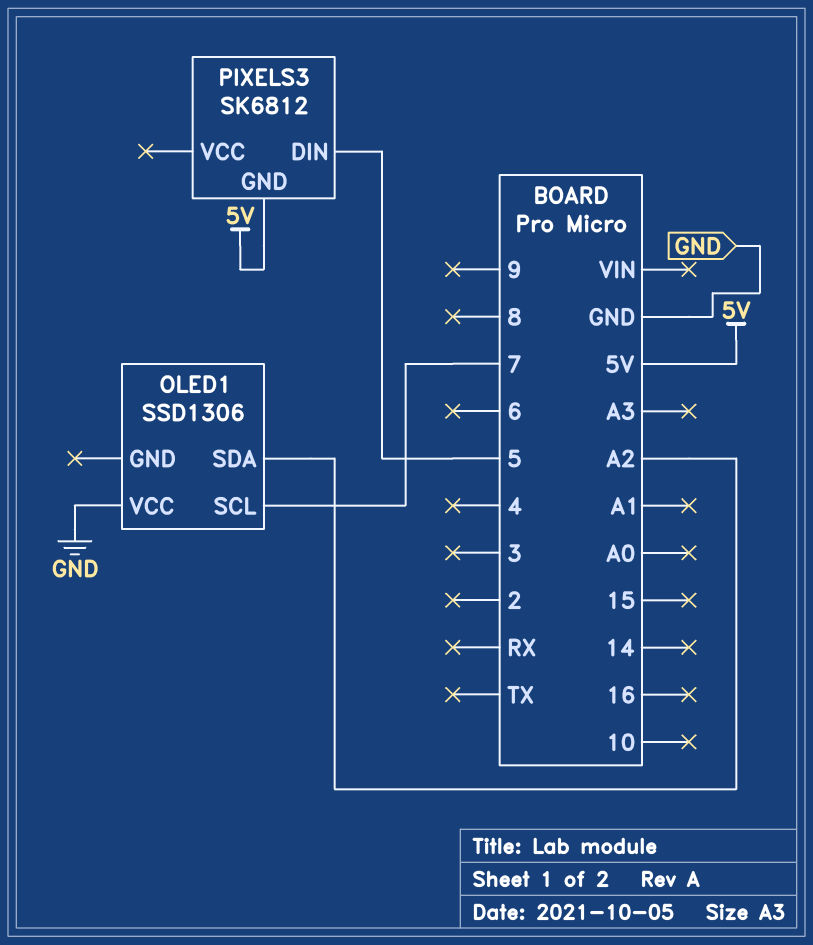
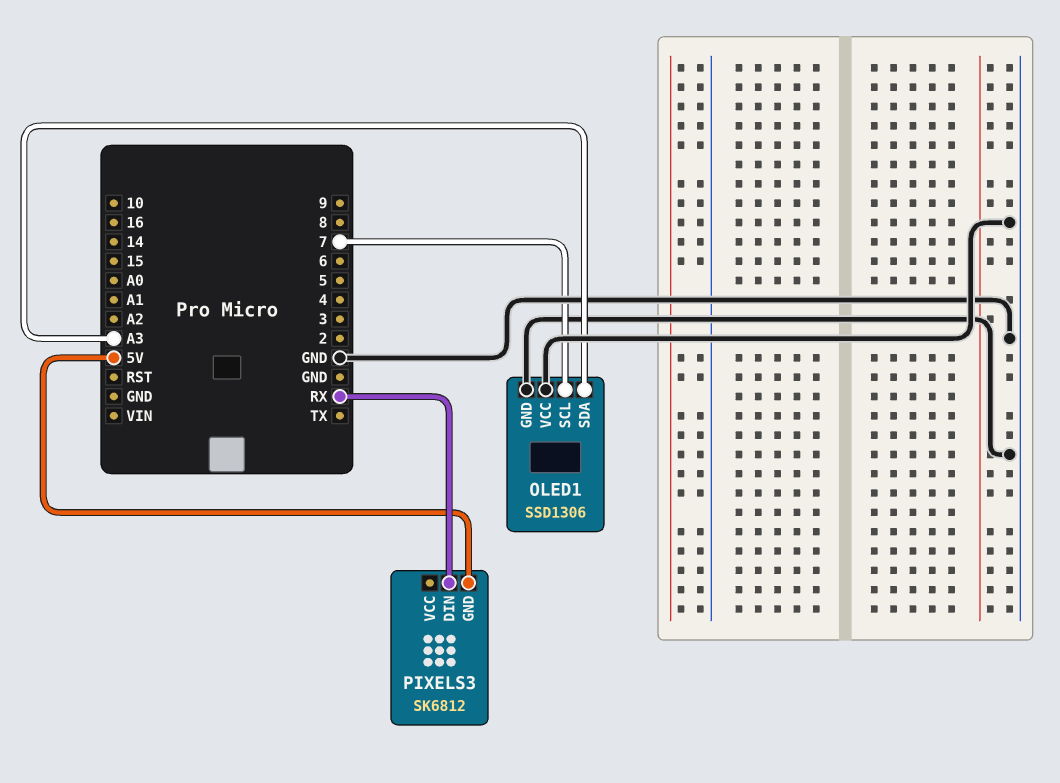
OLED1 pin GND: none -> GND
OLED1 pin SDA: A2 -> A3
PIXELS3 pin DIN: 5 -> RX

